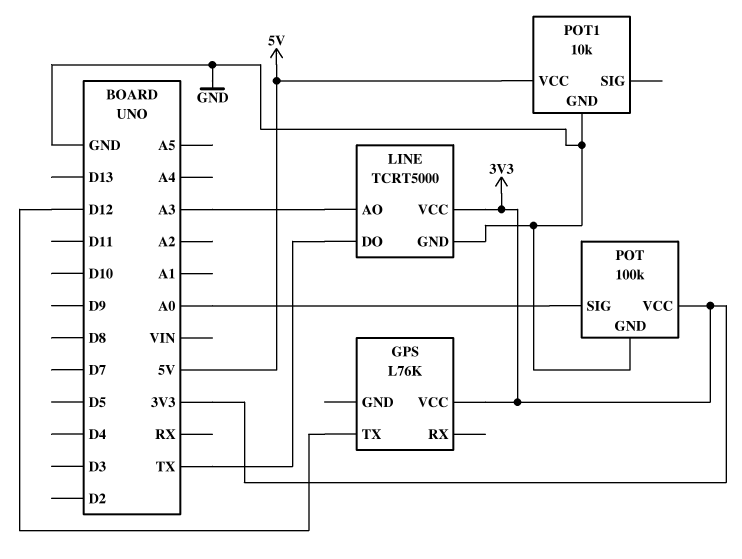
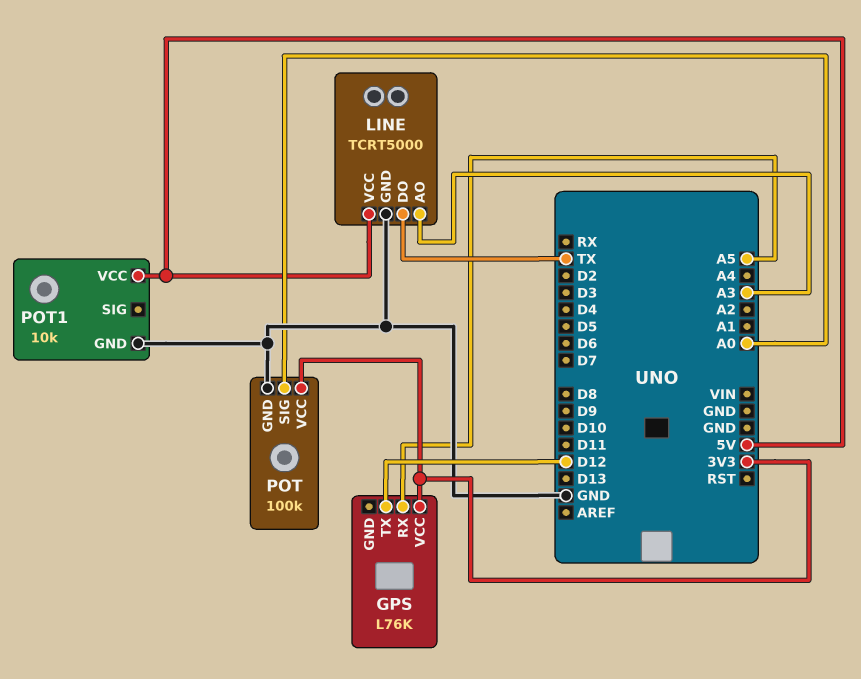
GPS pin RX: none -> A5
LINE pin VCC: 3V3 -> 5V

